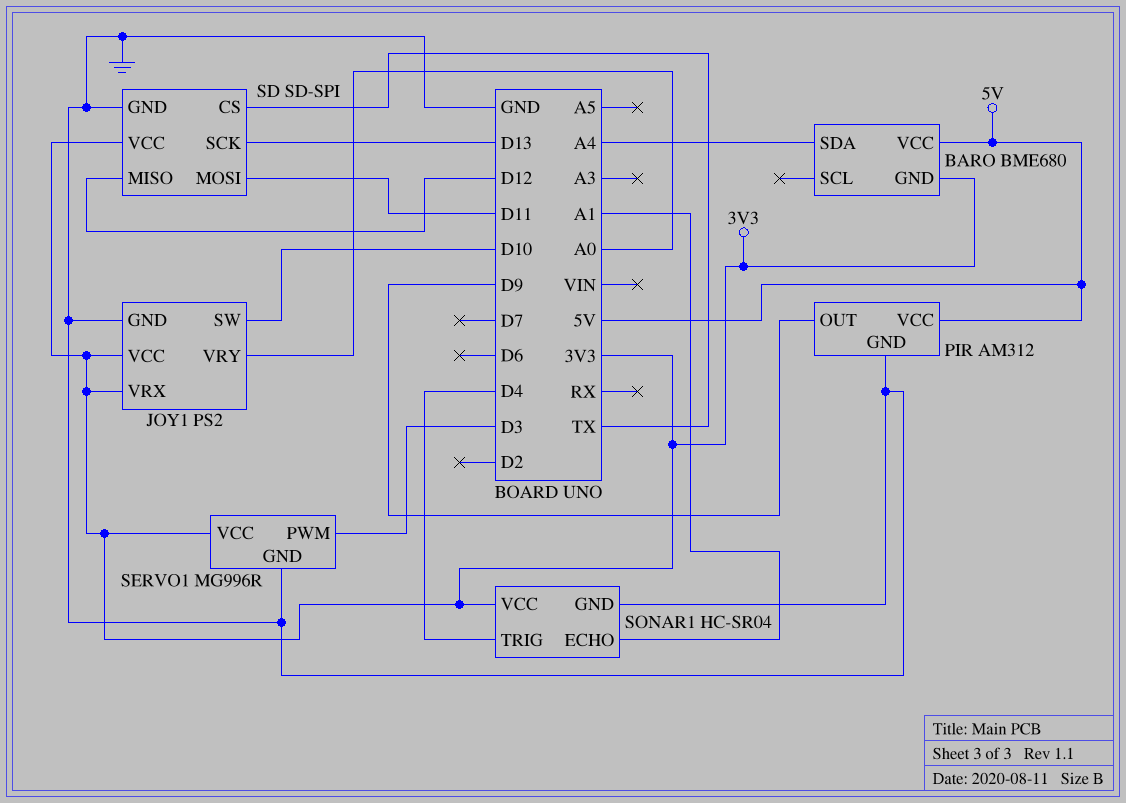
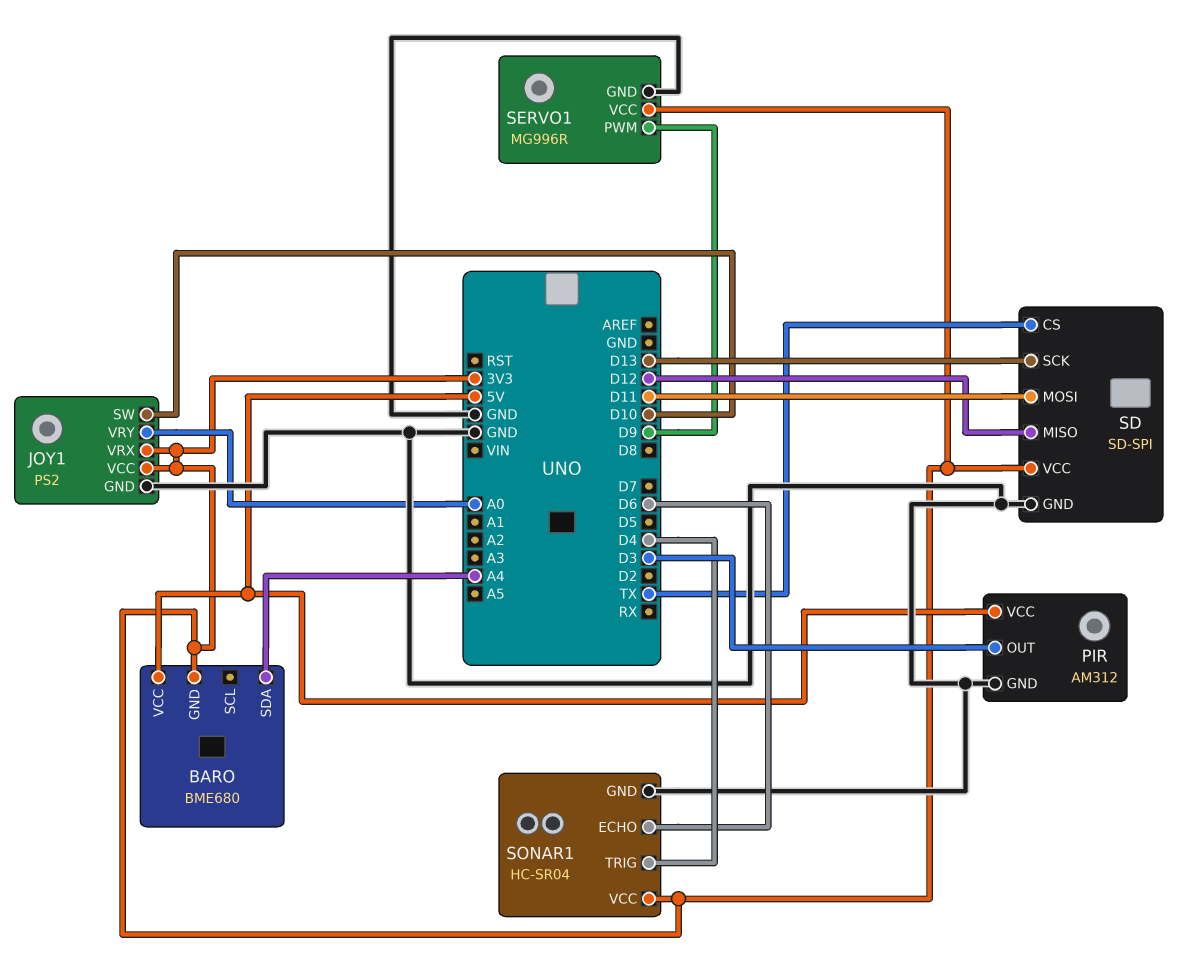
PIR pin OUT: D9 -> D3
SERVO1 pin PWM: D3 -> D9
SONAR1 pin ECHO: A1 -> D6

